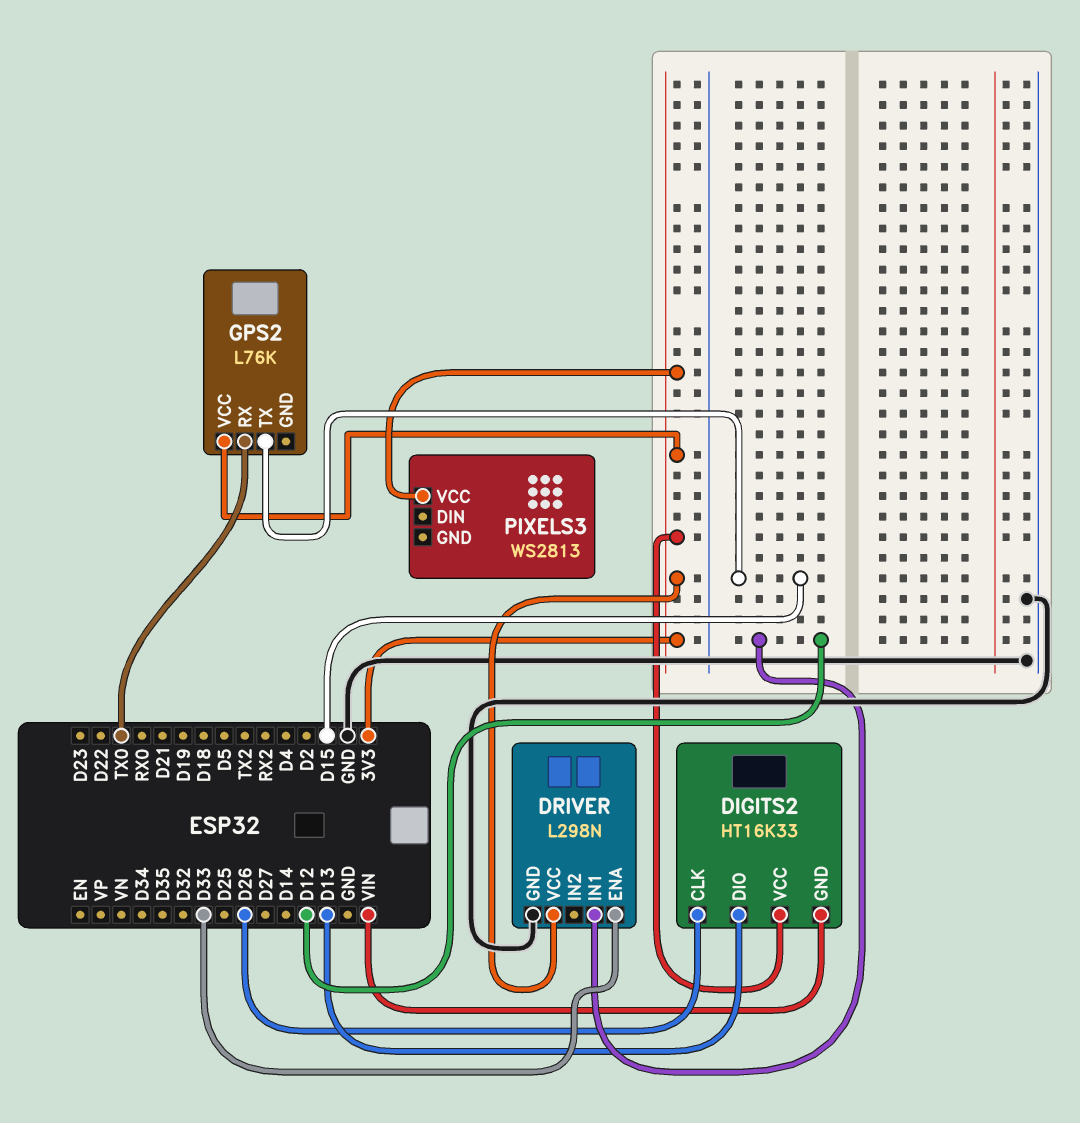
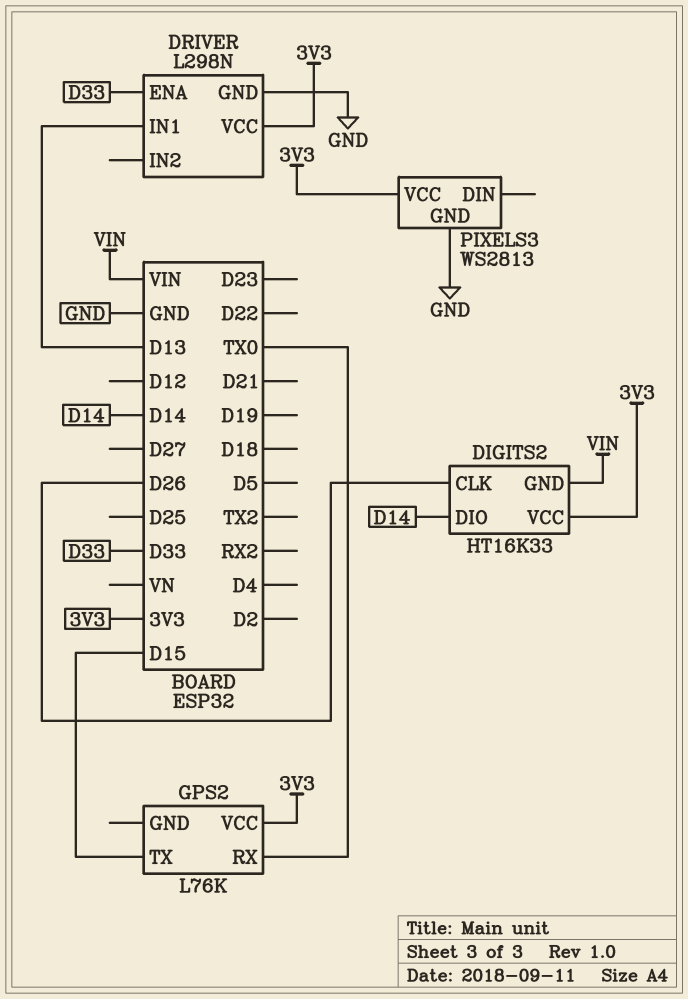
DIGITS2 pin DIO: D13 -> D14
DRIVER pin IN1: D12 -> D13
PIXELS3 pin GND: none -> GND

